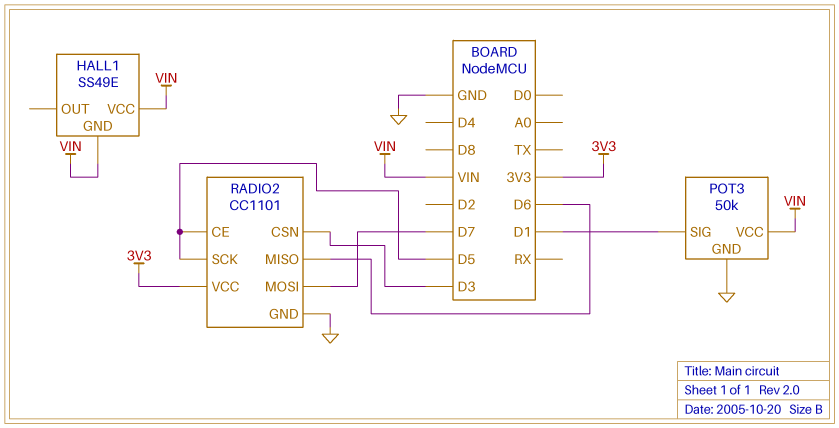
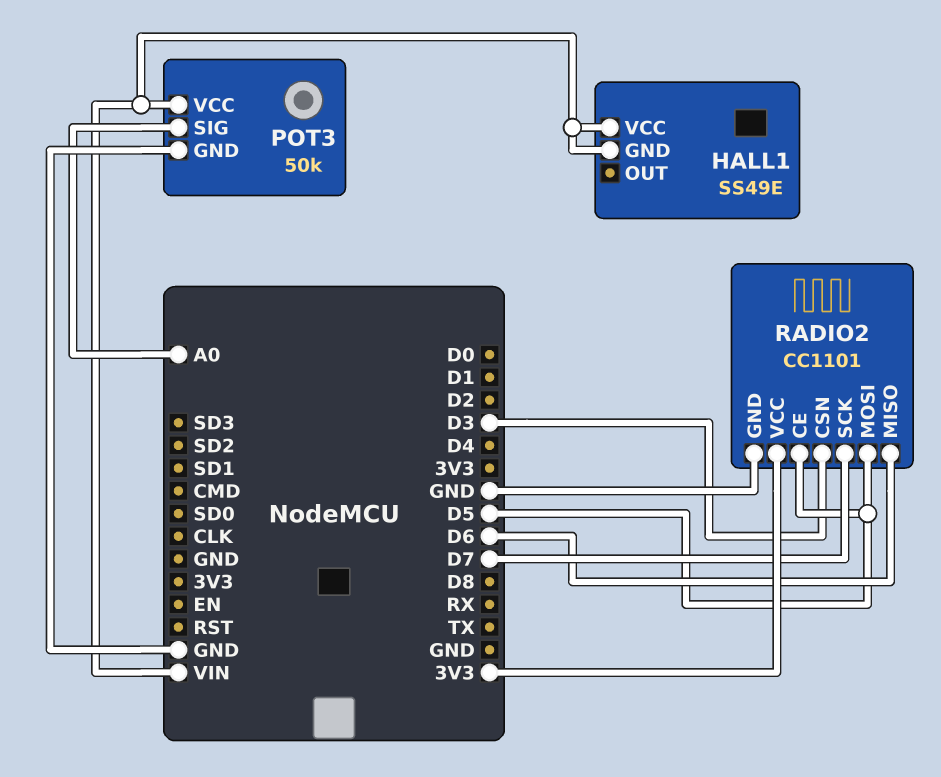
POT3 pin SIG: D1 -> A0
RADIO2 pin MOSI: D7 -> D5
RADIO2 pin SCK: D5 -> D7

